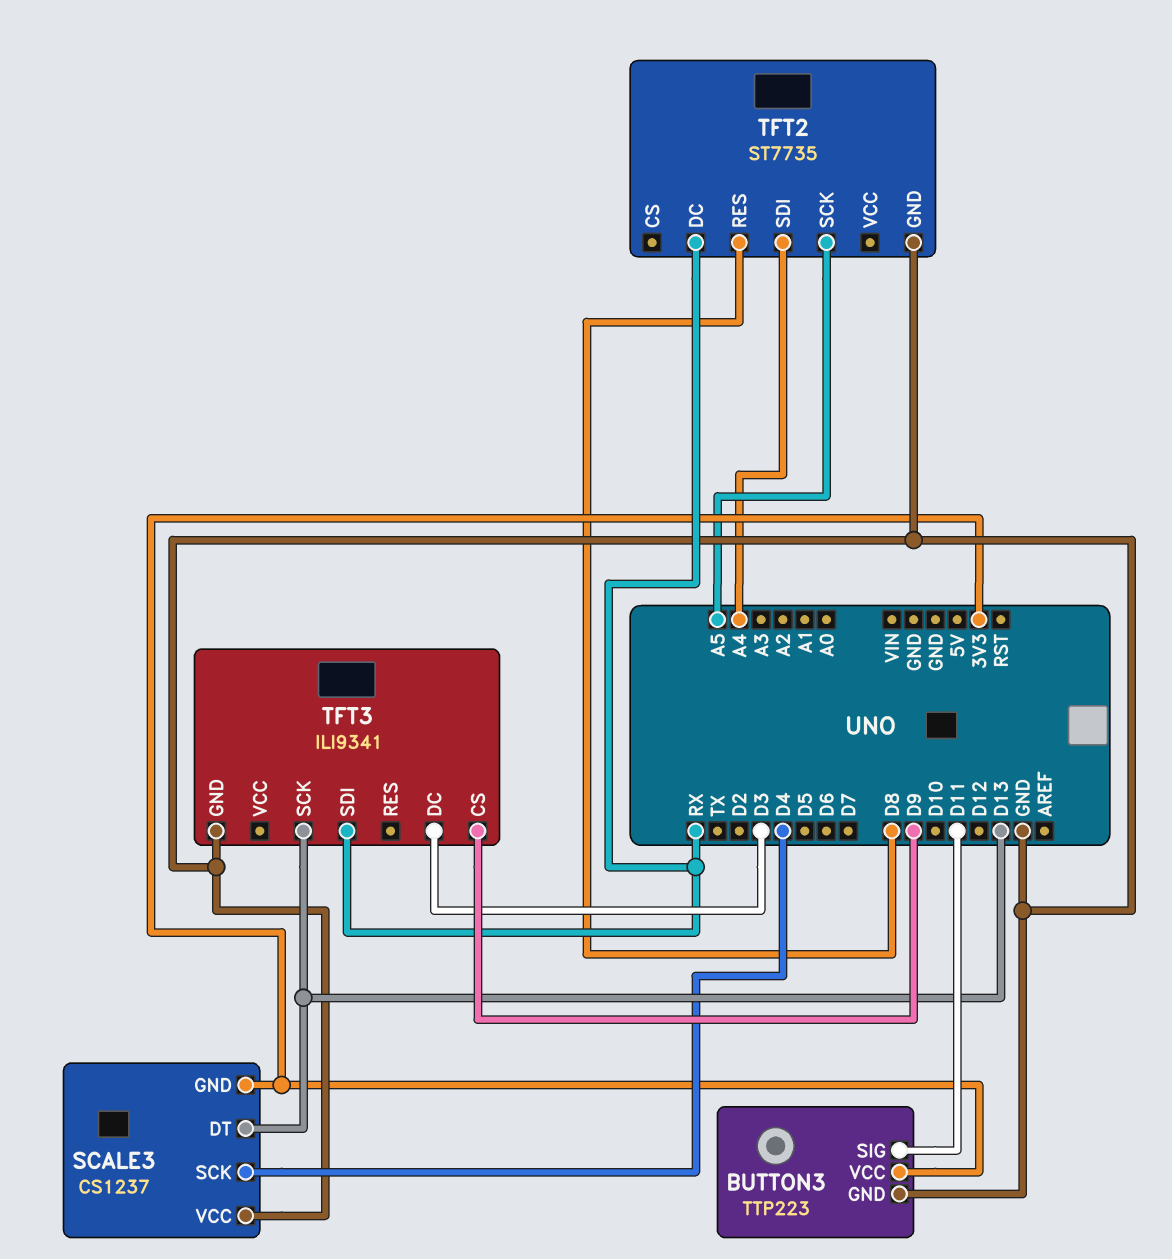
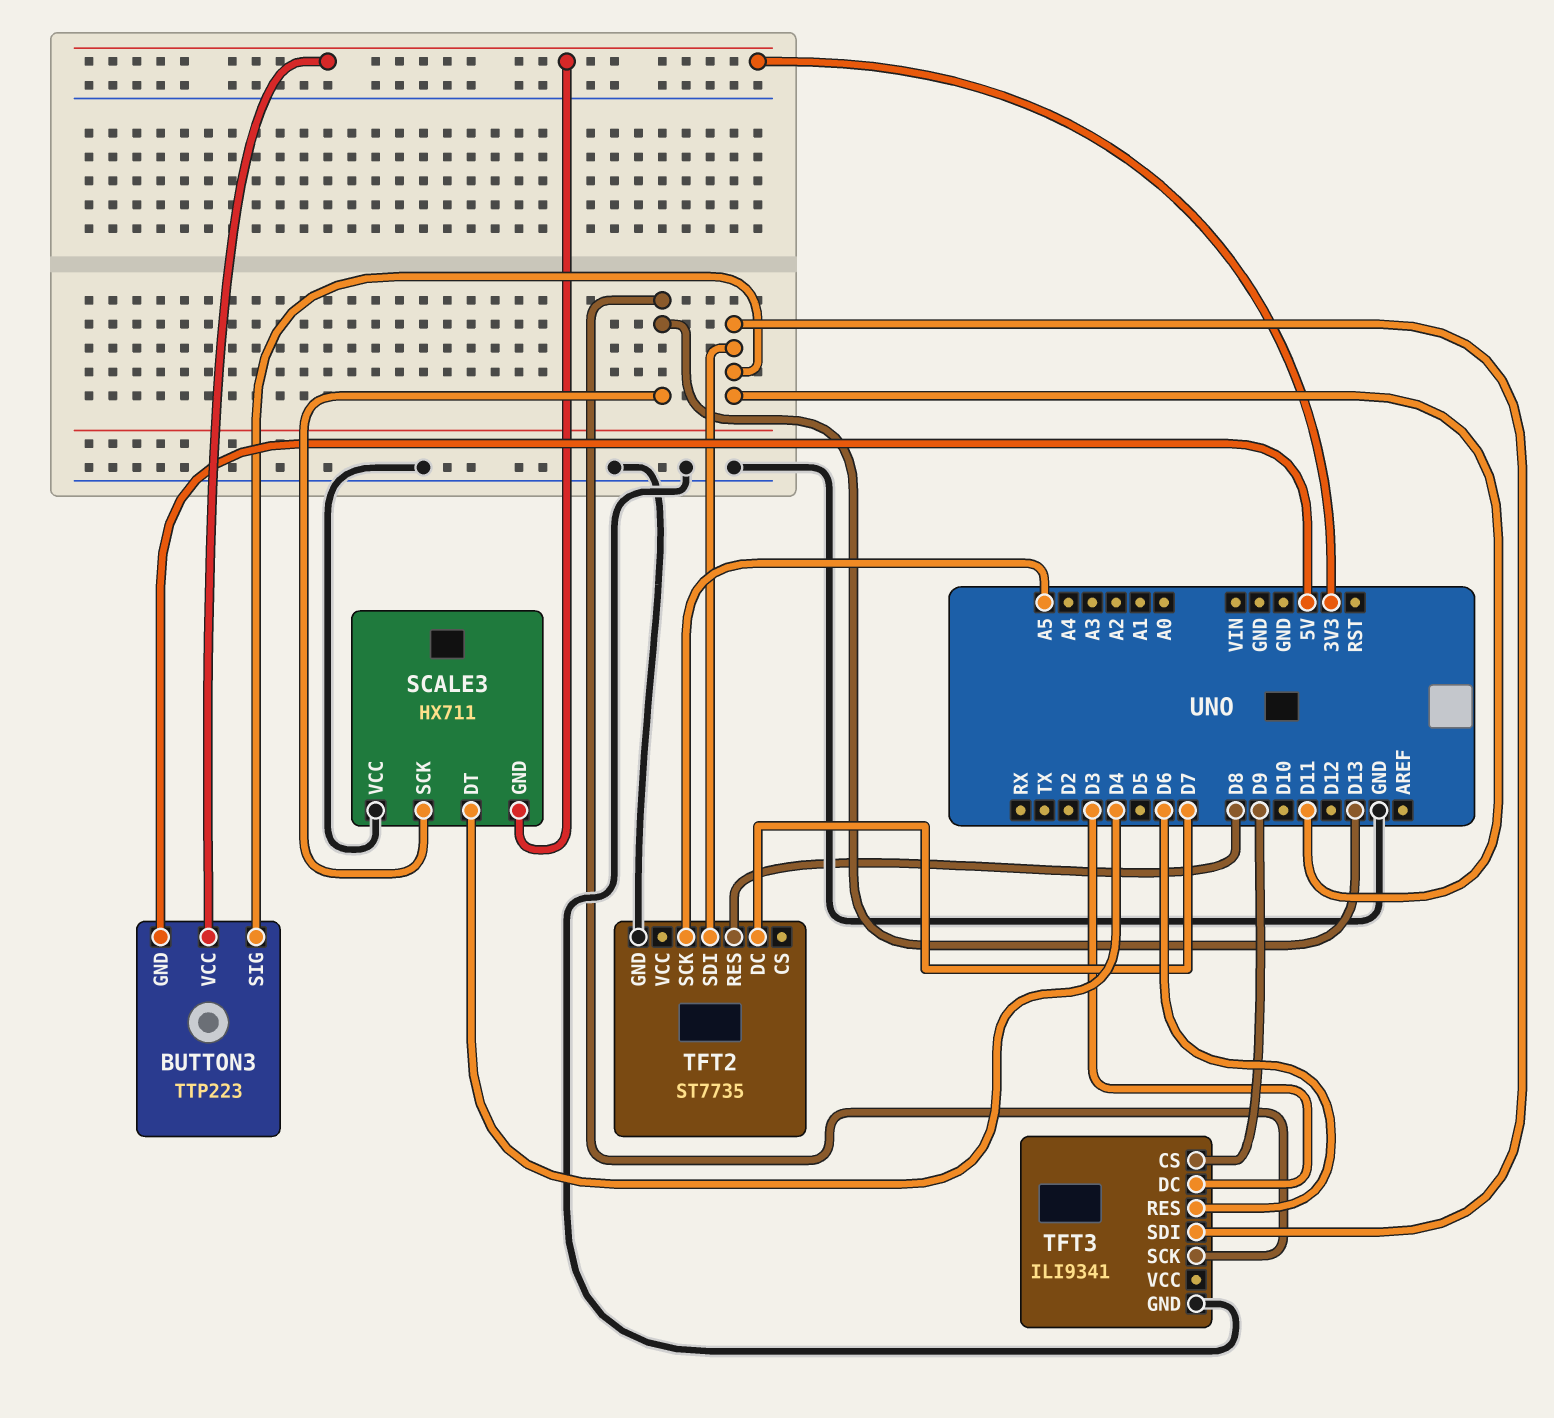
BUTTON3 pin GND: GND -> 5V
SCALE3: CS1237 -> HX711
SCALE3 pin DT: D13 -> D4
SCALE3 pin SCK: D4 -> D13
TFT2 pin DC: RX -> D7
TFT2 pin SDI: A4 -> D11
TFT3 pin RES: none -> D6
TFT3 pin SDI: RX -> D11

